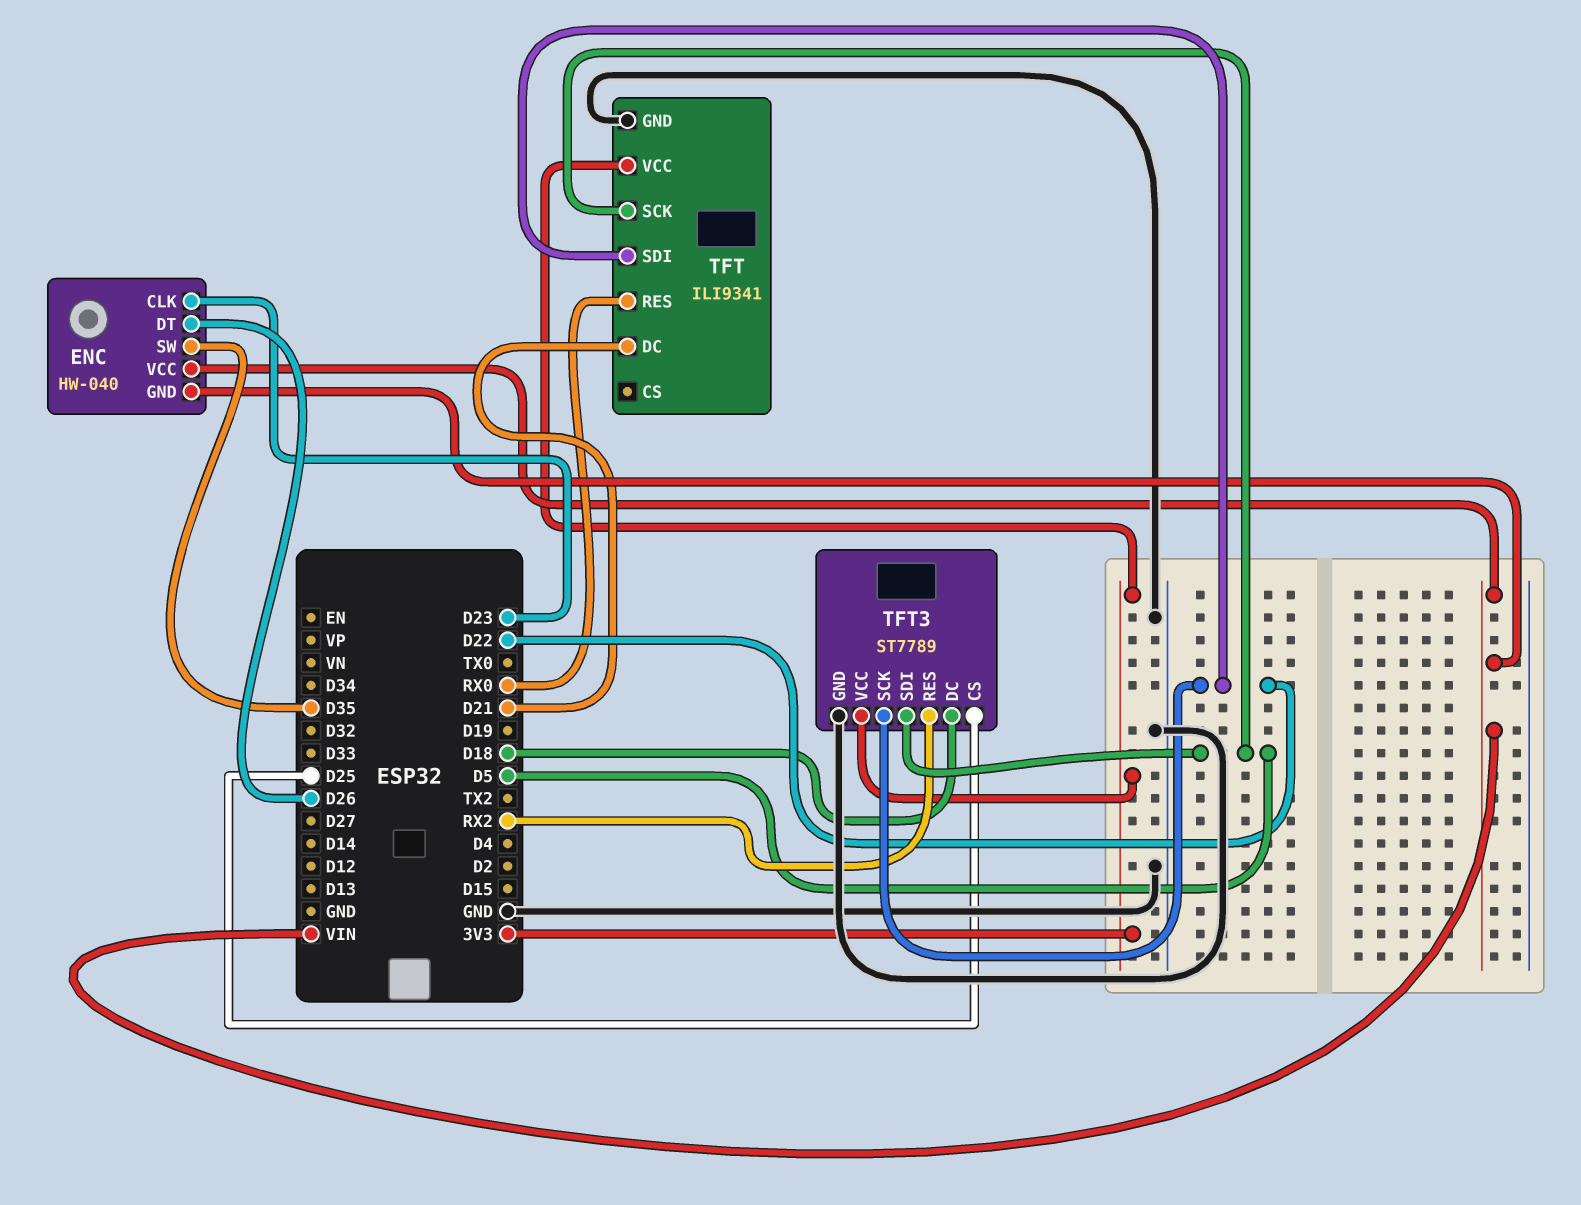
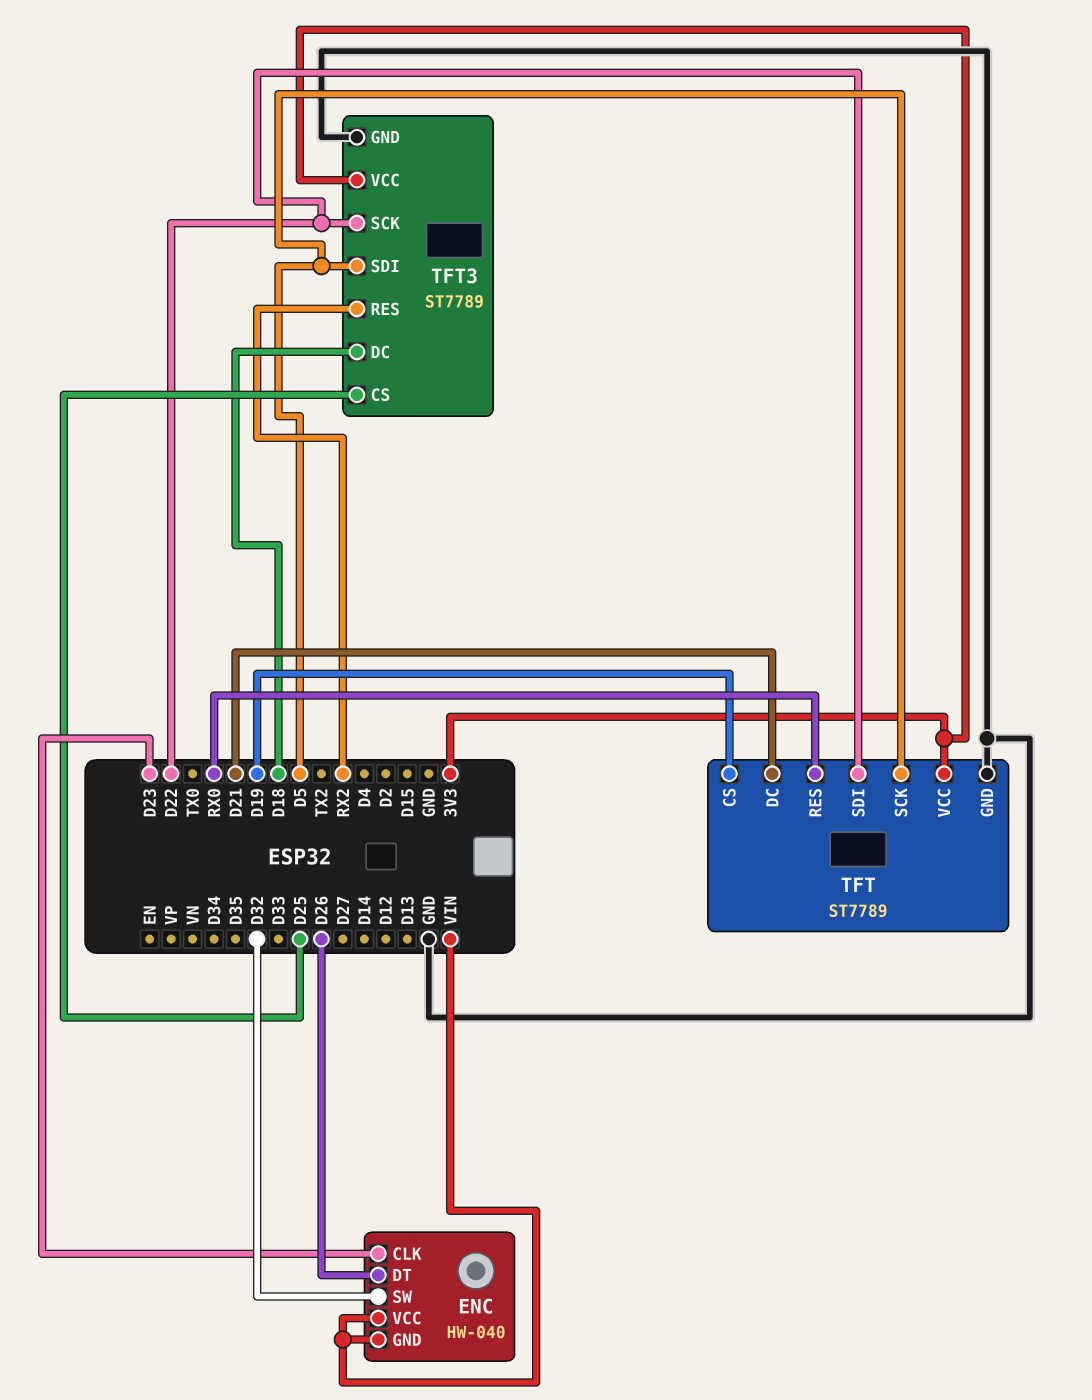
ENC pin SW: D35 -> D32
TFT: ILI9341 -> ST7789
TFT pin CS: none -> D19

